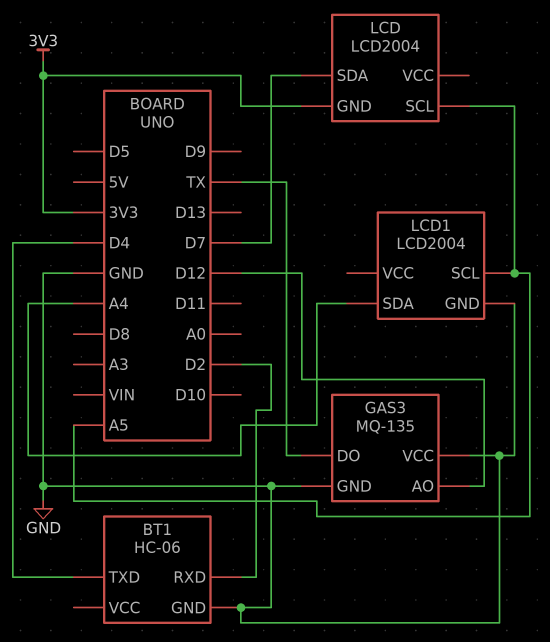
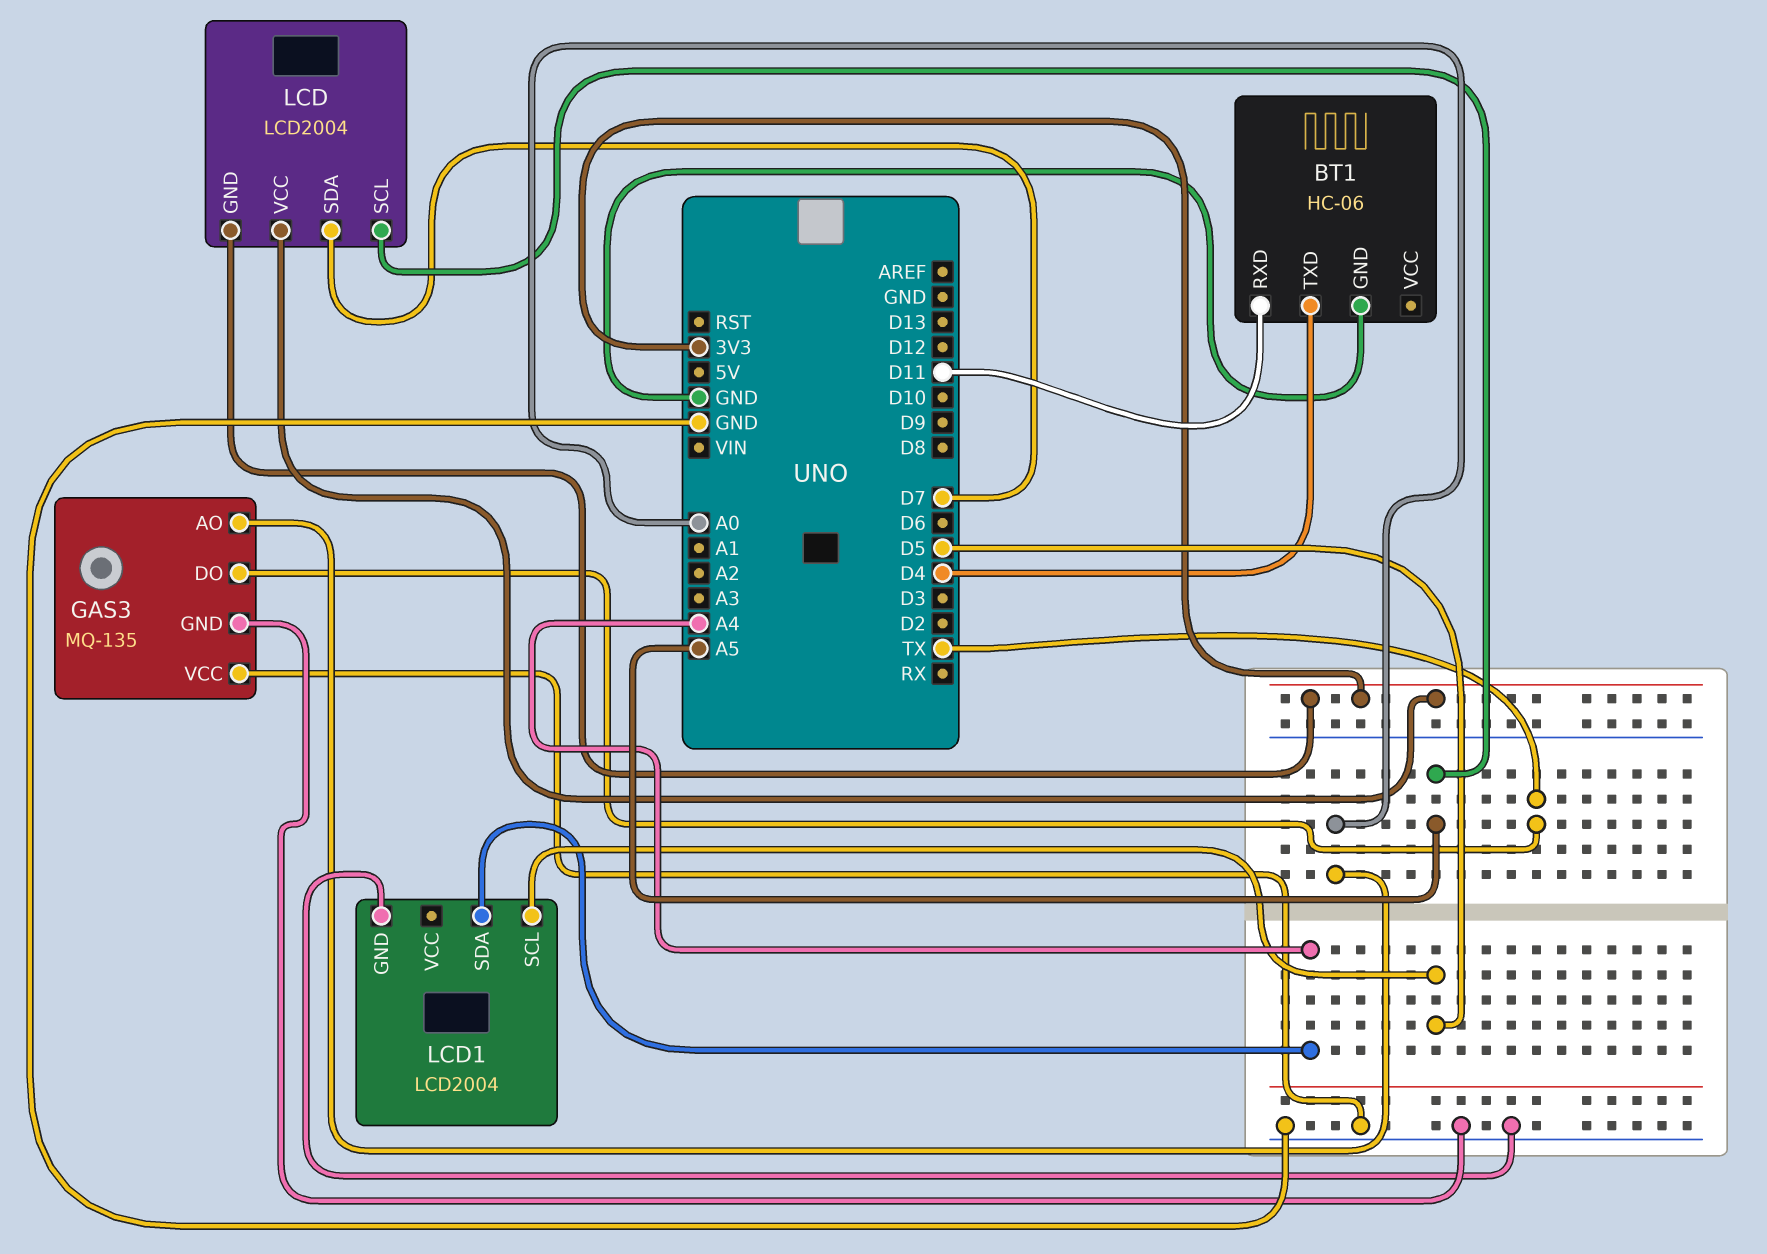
BT1 pin RXD: D2 -> D11
GAS3 pin AO: D12 -> A0
LCD pin VCC: none -> 3V3
LCD1 pin SCL: A5 -> D5

